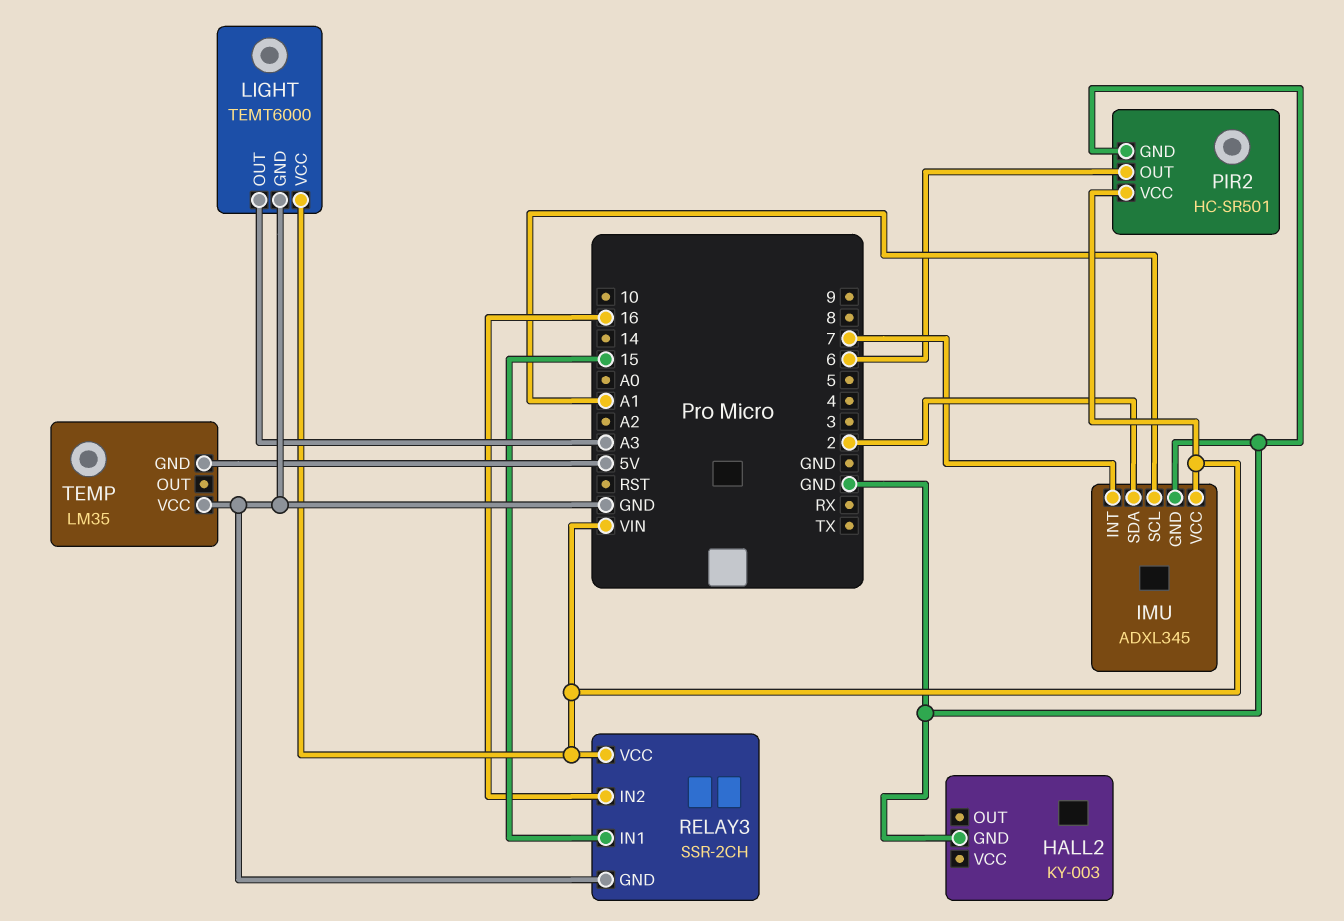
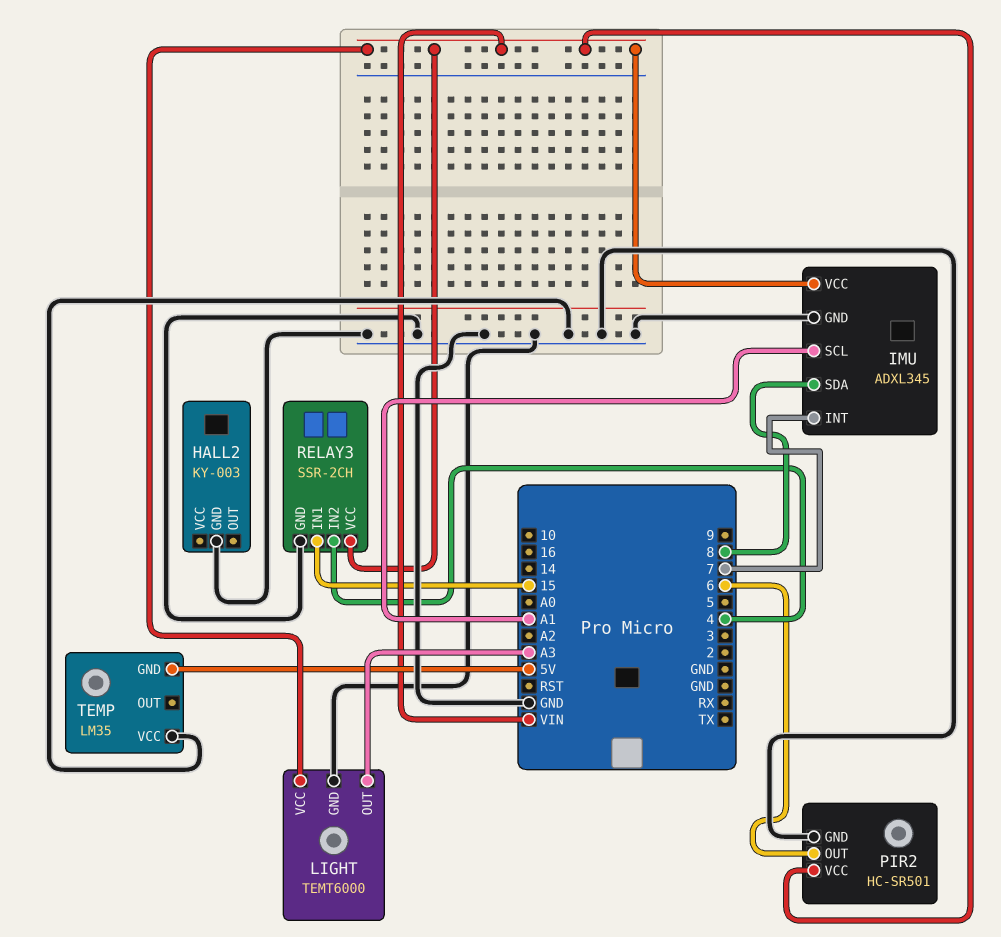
IMU pin SDA: 2 -> 8
RELAY3 pin IN2: 16 -> 4

